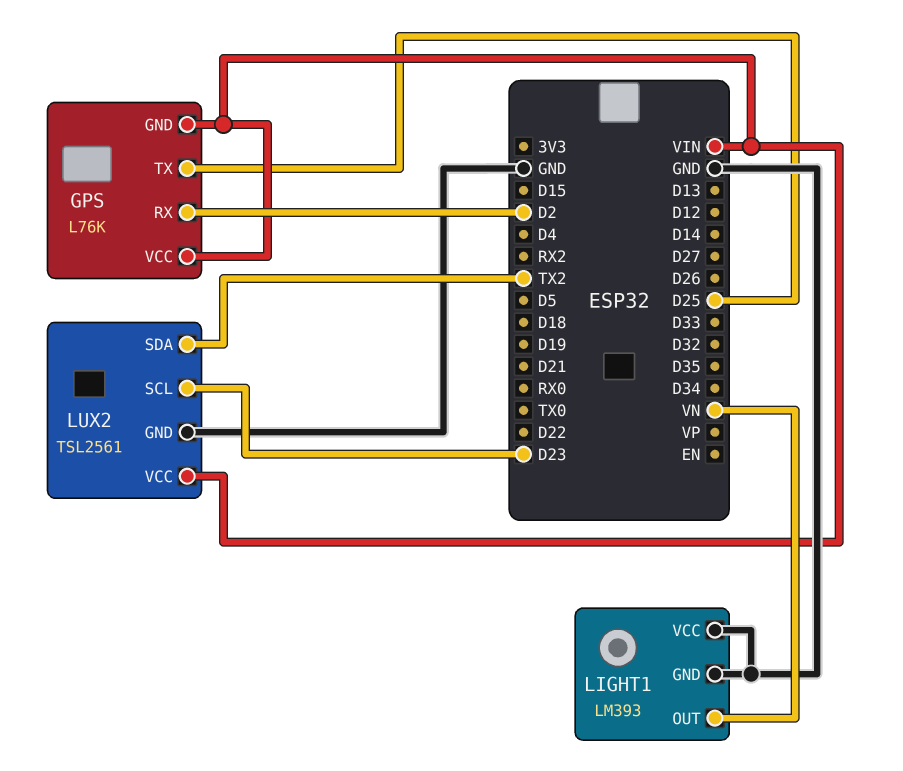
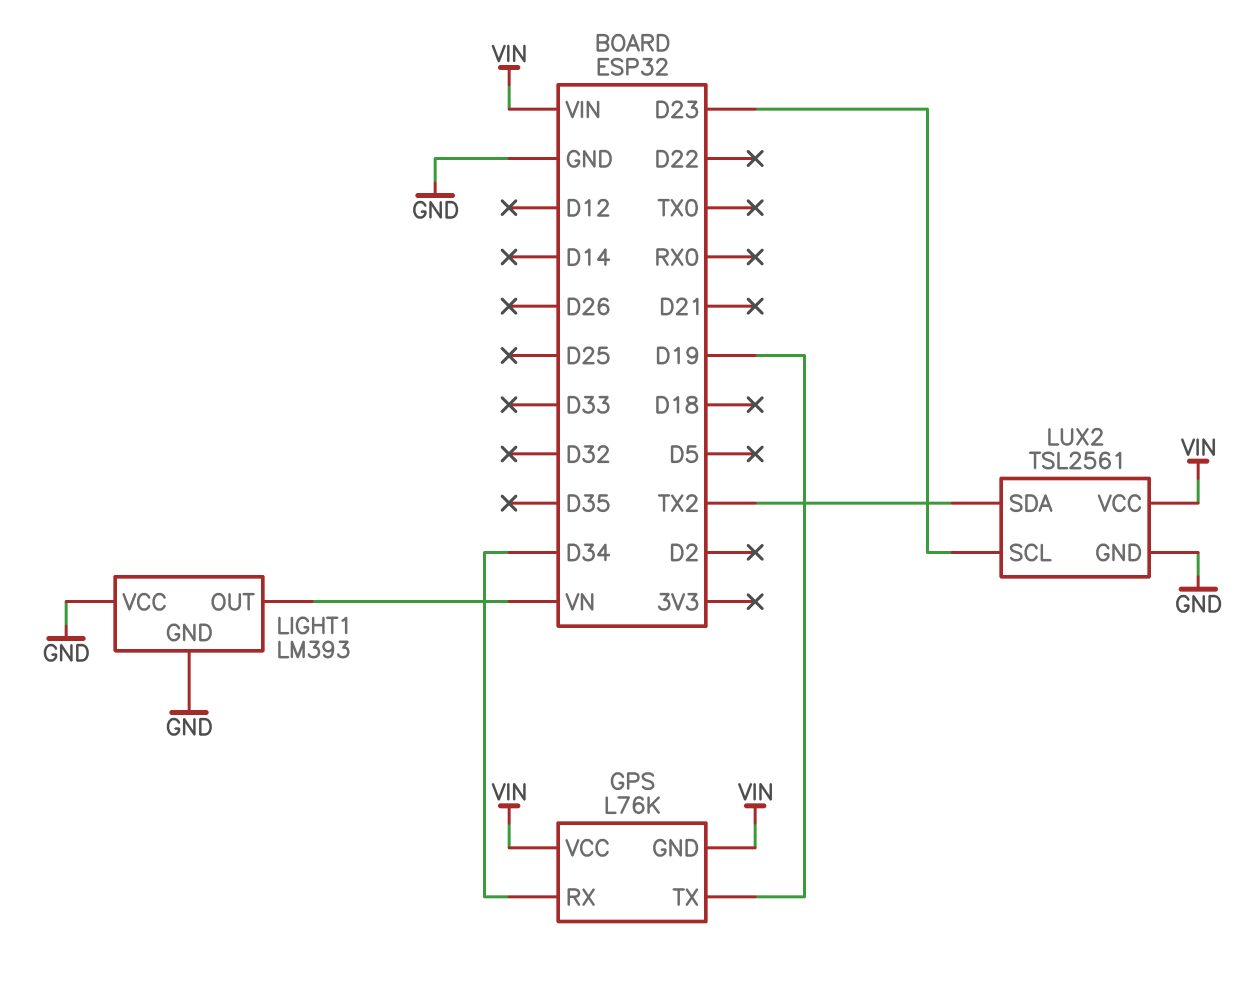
GPS pin RX: D2 -> D34
GPS pin TX: D25 -> D19

